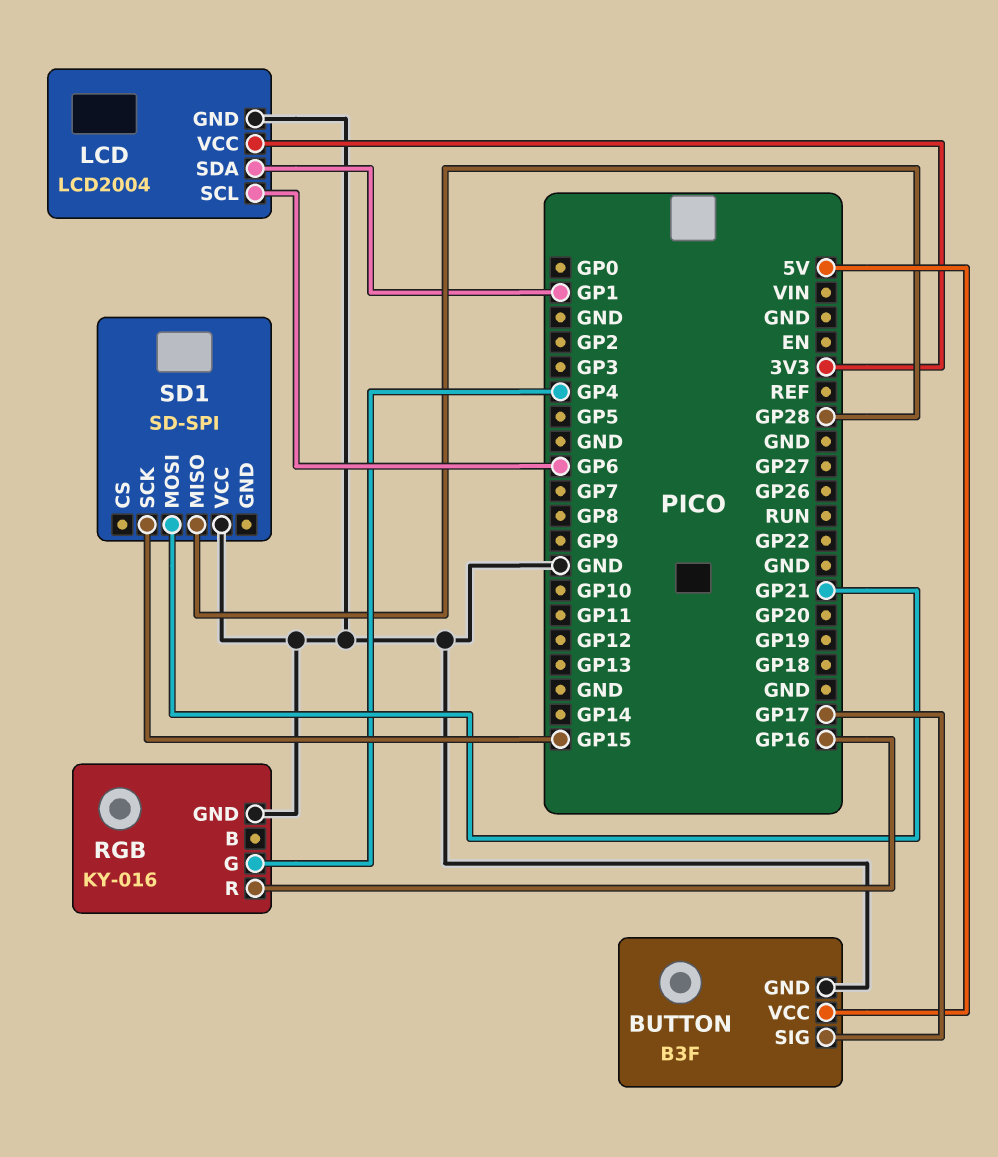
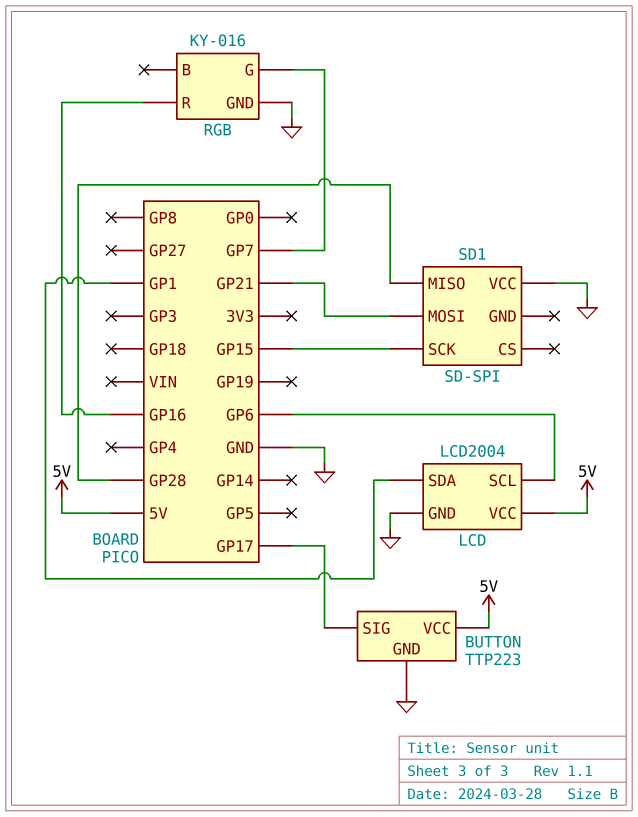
BUTTON: B3F -> TTP223
LCD pin VCC: 3V3 -> 5V
RGB pin G: GP4 -> GP7

